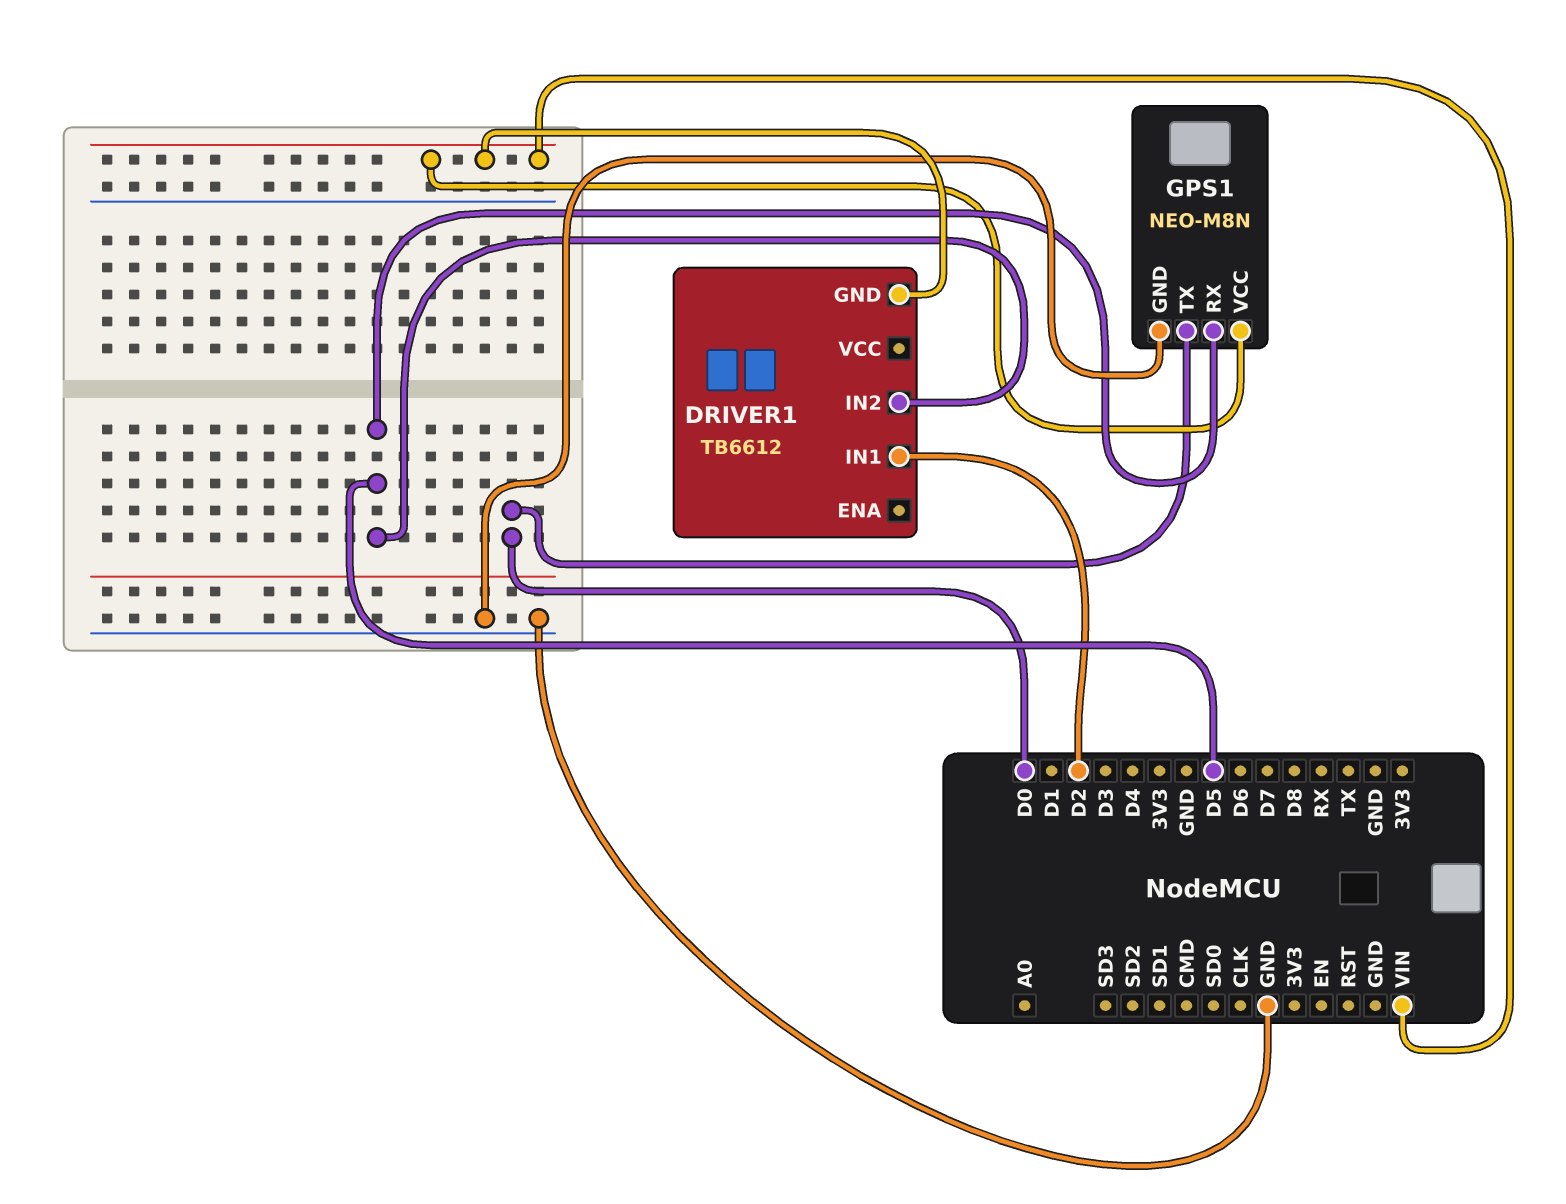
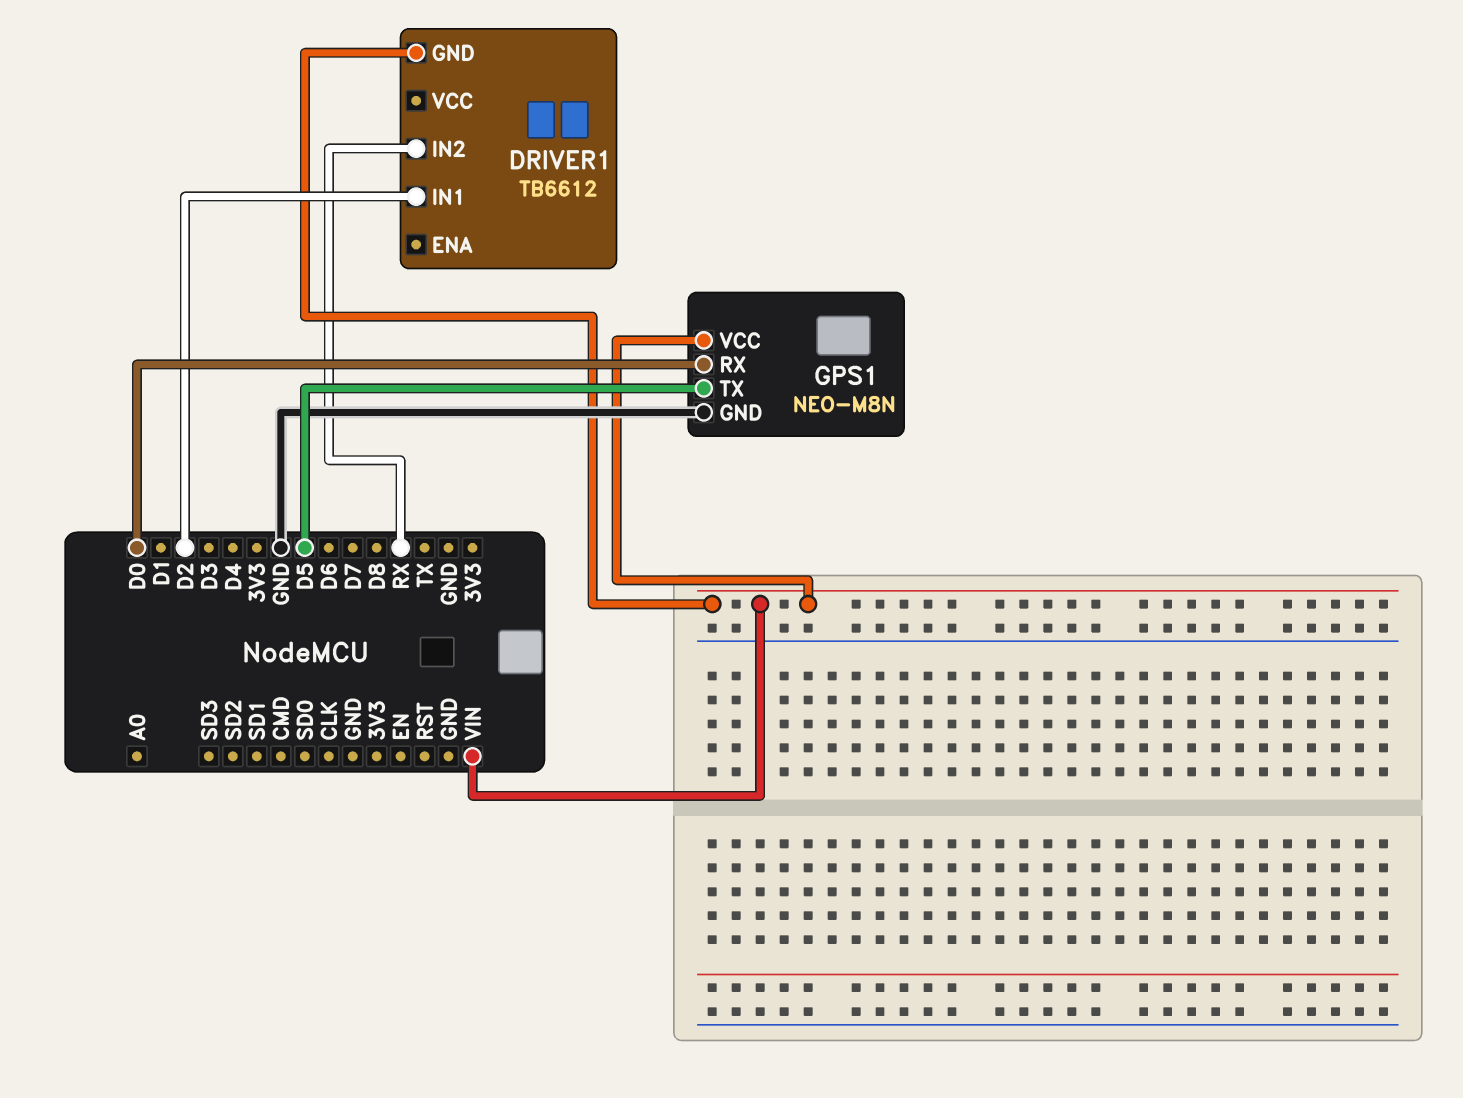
DRIVER1 pin IN2: D5 -> RX
GPS1 pin RX: D5 -> D0
GPS1 pin TX: D0 -> D5

